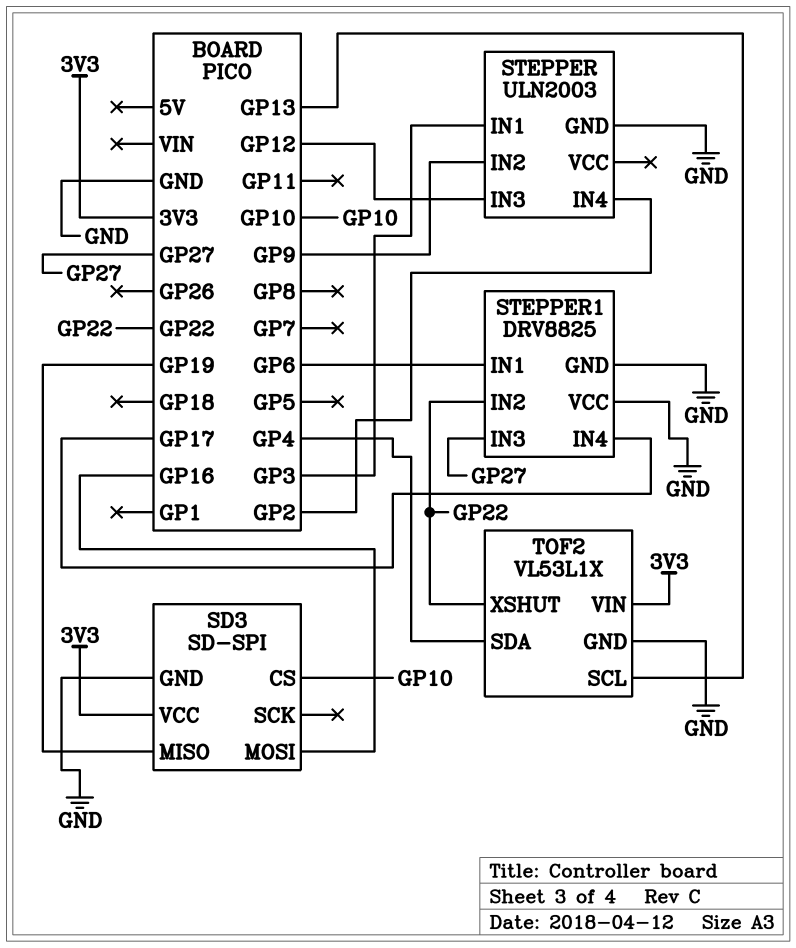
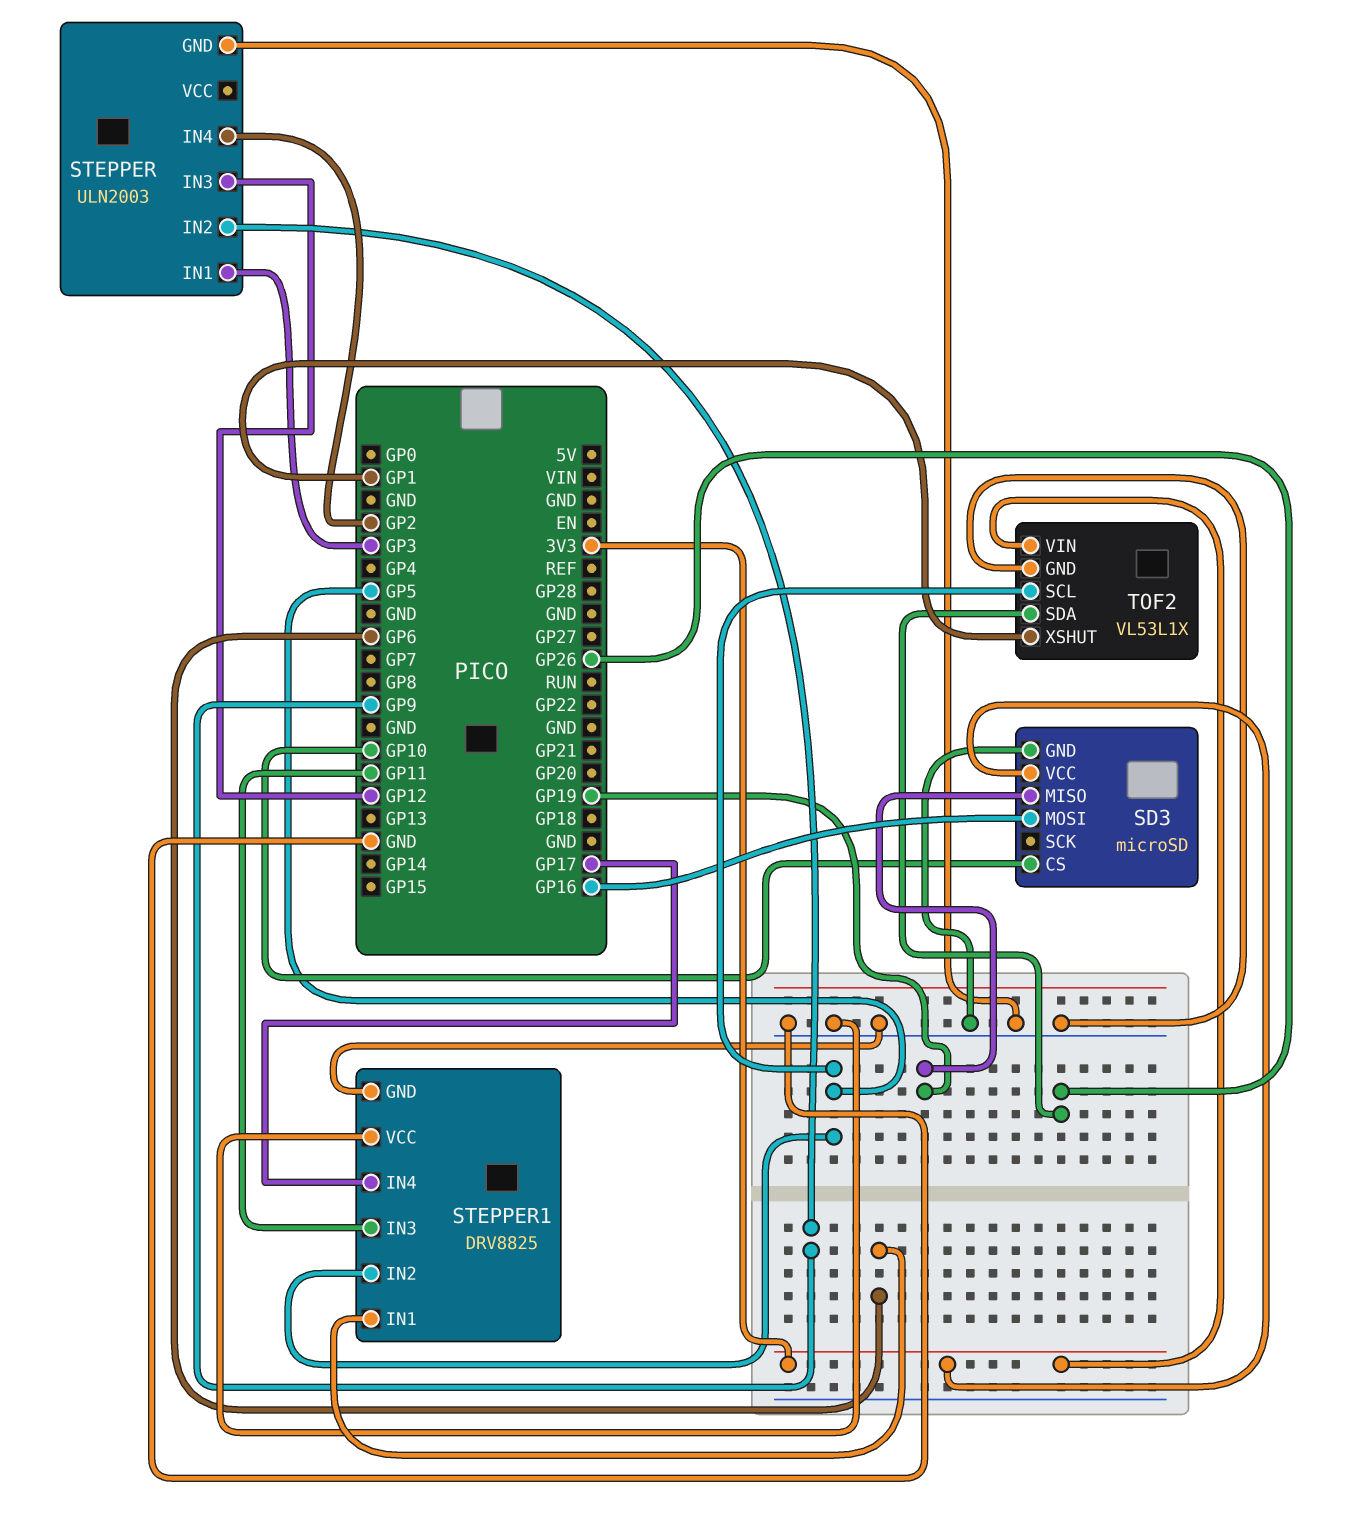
SD3: SD-SPI -> microSD
STEPPER1 pin IN2: GP22 -> GP5
STEPPER1 pin IN3: GP27 -> GP11
TOF2 pin SCL: GP13 -> GP5
TOF2 pin SDA: GP4 -> GP26
TOF2 pin XSHUT: GP22 -> GP1

